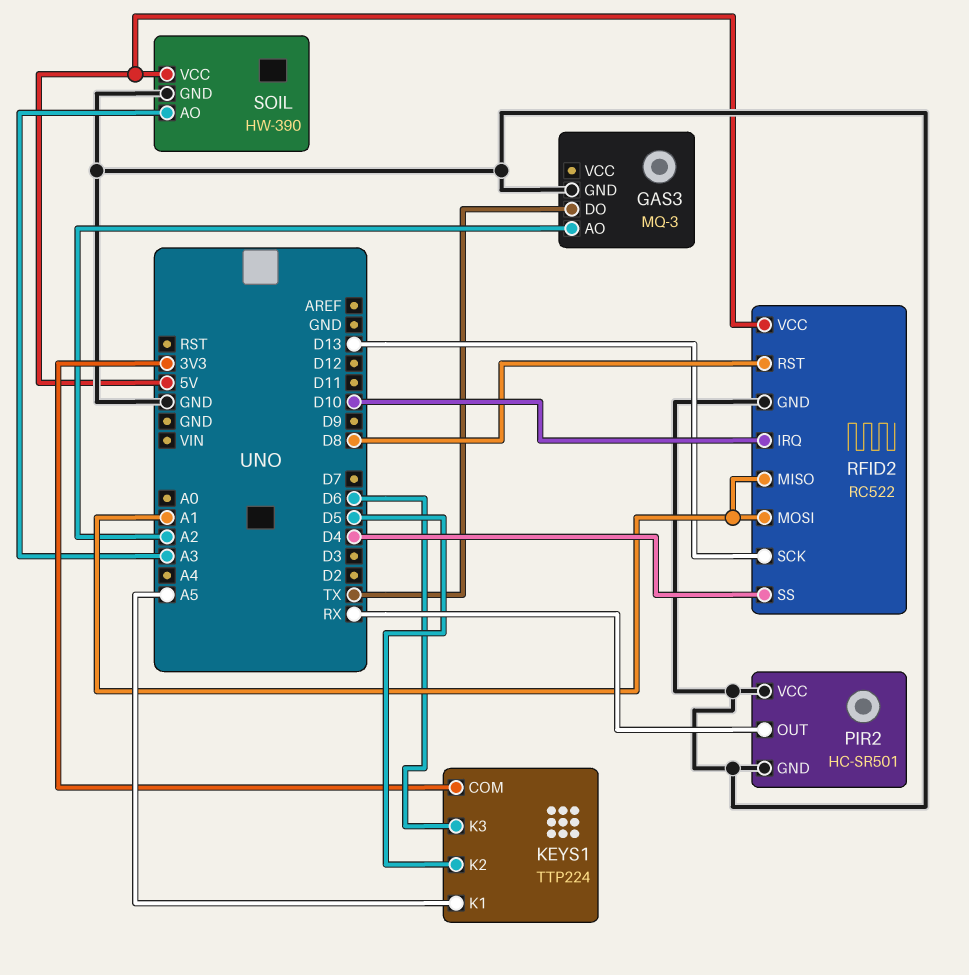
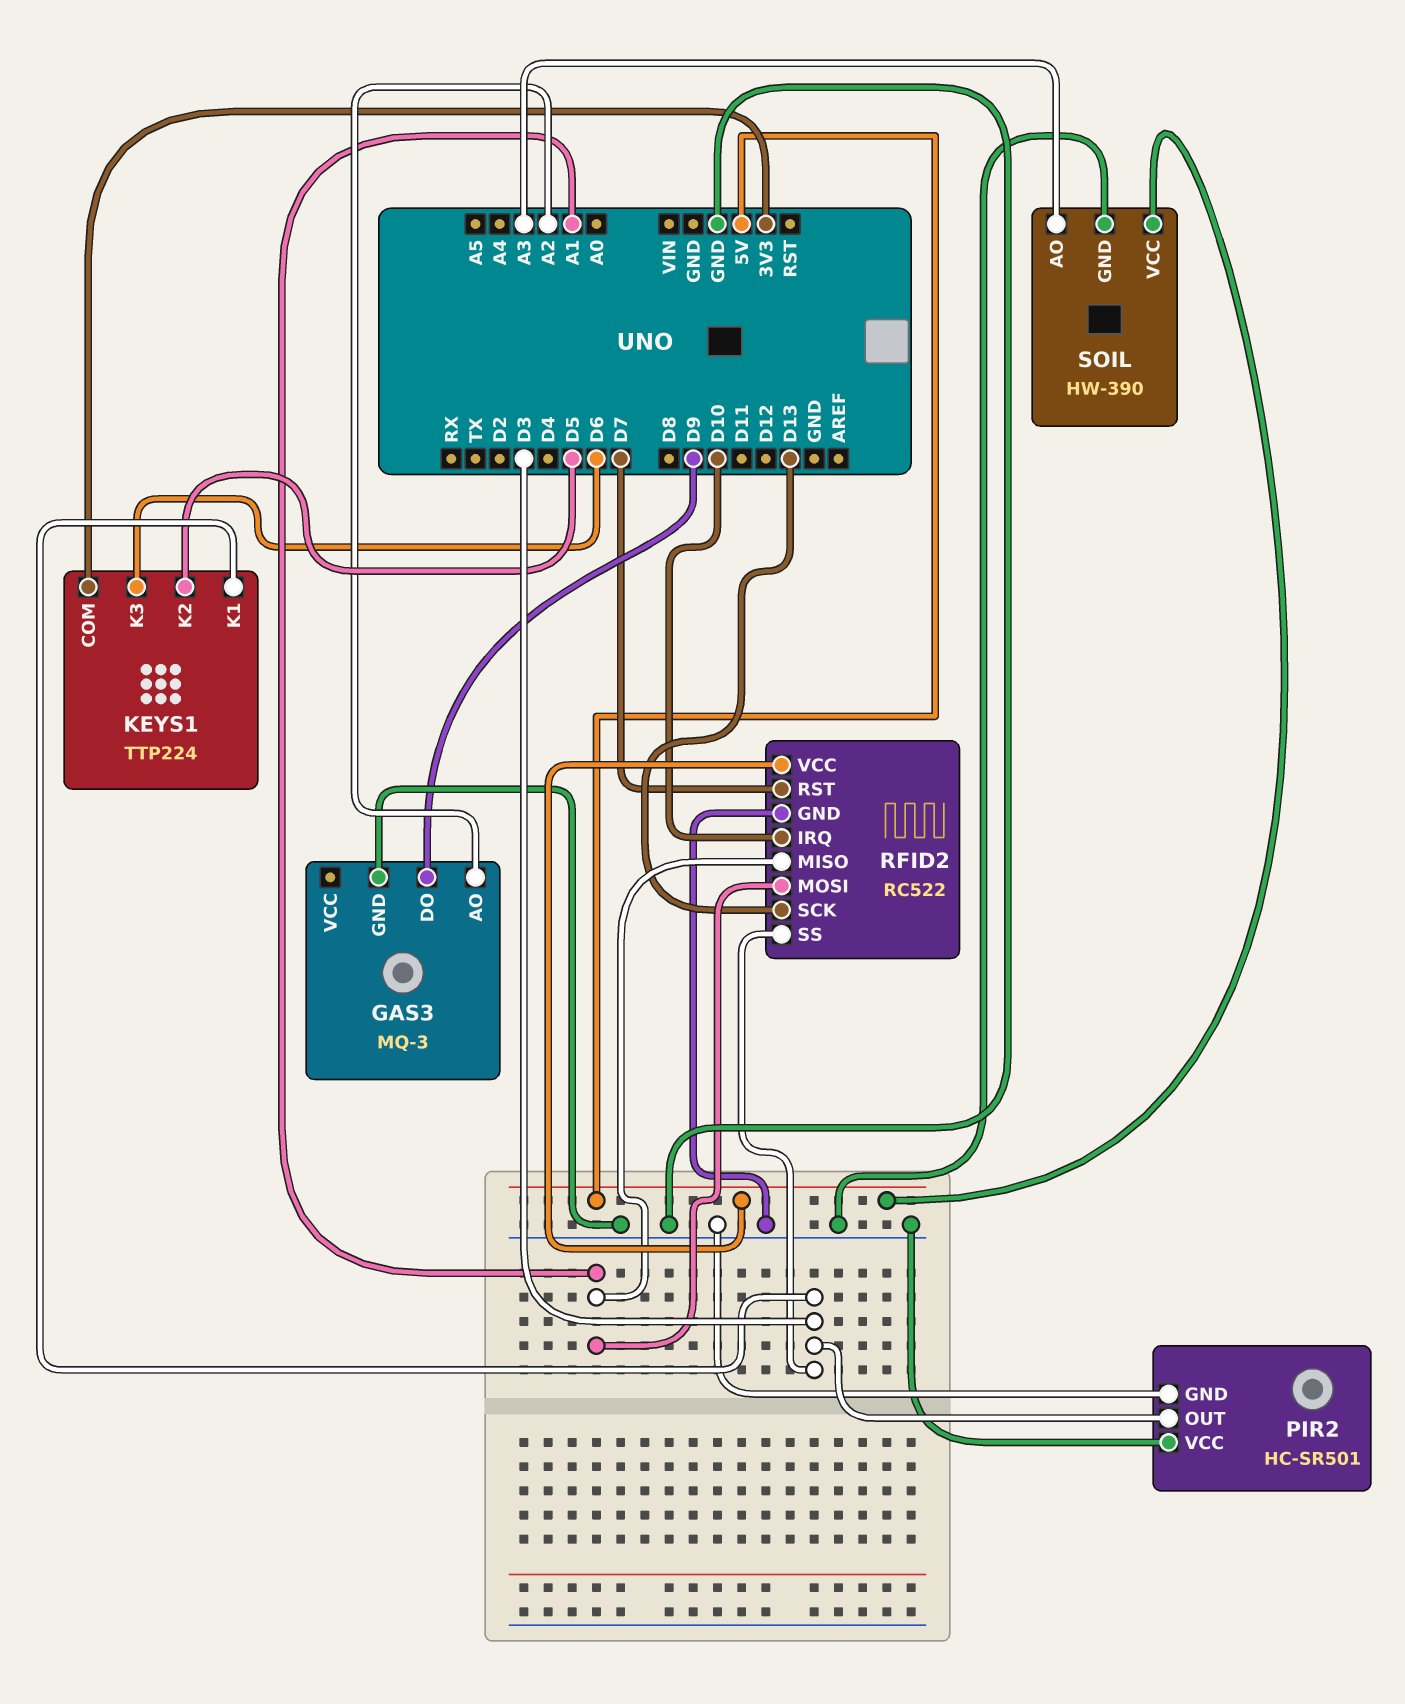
GAS3 pin DO: TX -> D9
KEYS1 pin K1: A5 -> D3
PIR2 pin OUT: RX -> D3
RFID2 pin RST: D8 -> D7
RFID2 pin SS: D4 -> D3

